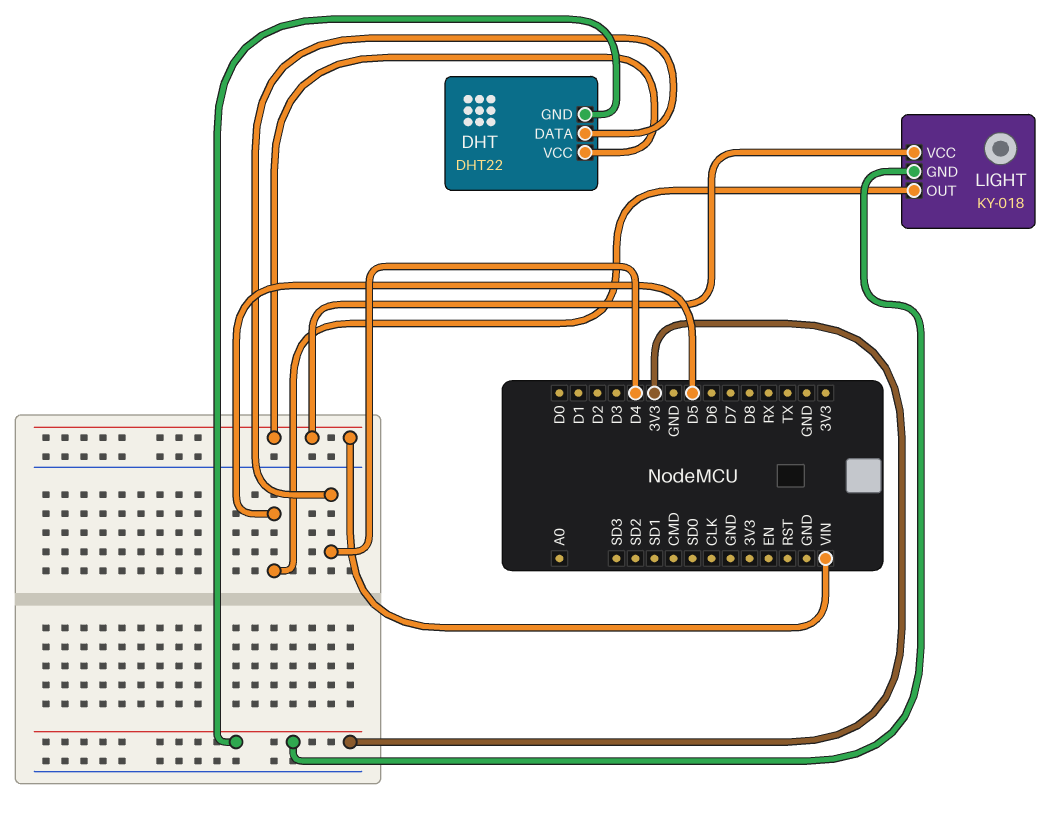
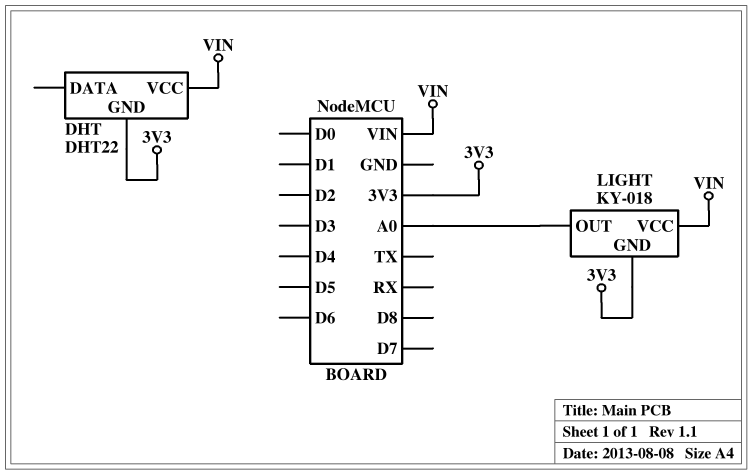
DHT pin DATA: D4 -> none
LIGHT pin OUT: D5 -> A0

